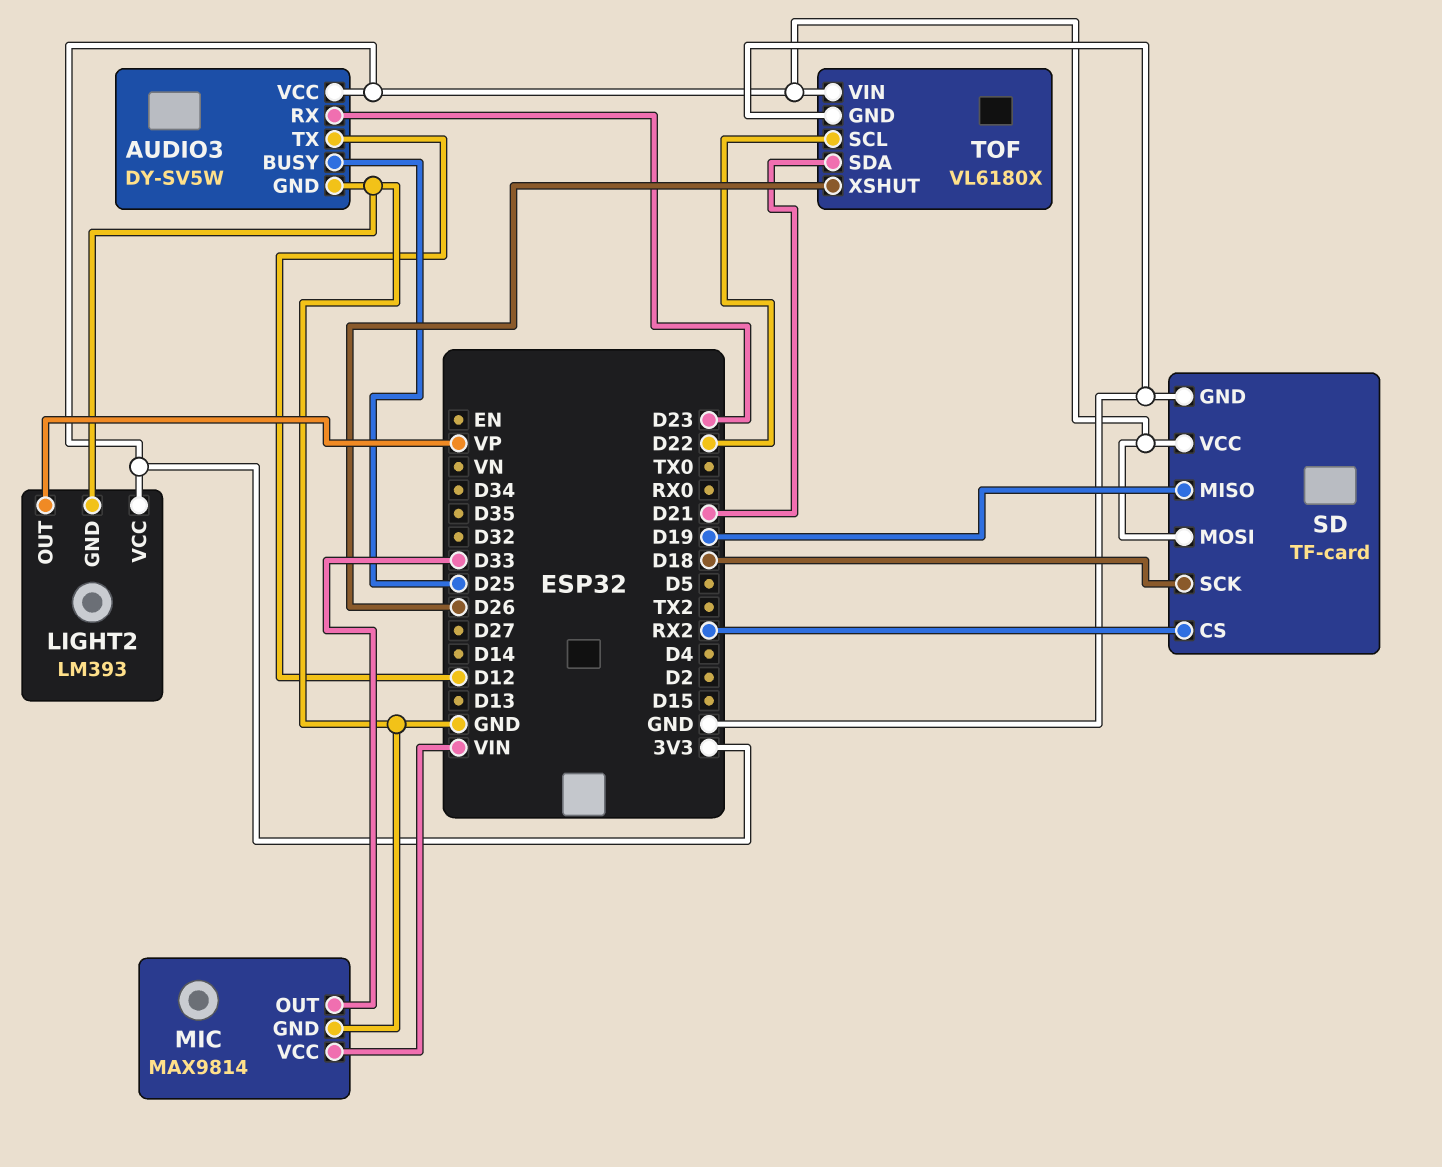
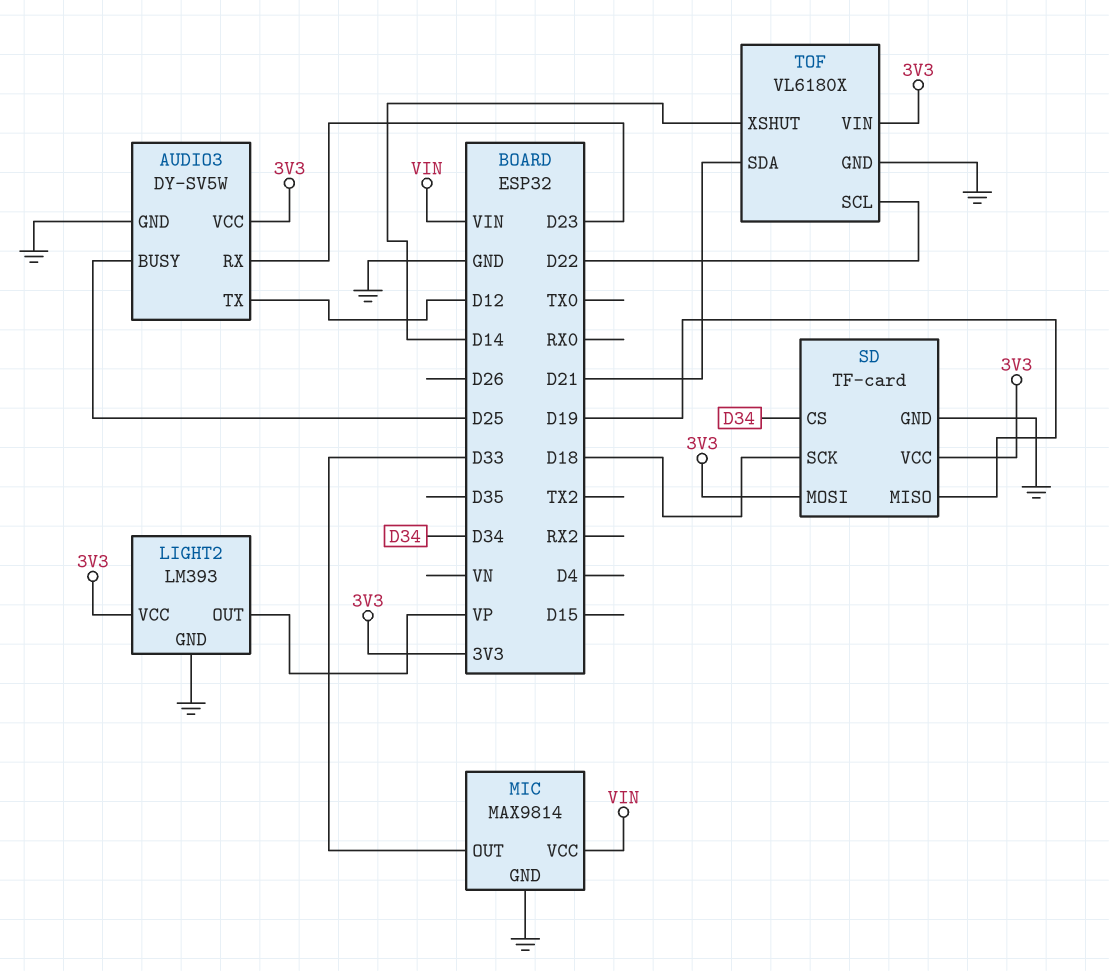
SD pin CS: RX2 -> D34
TOF pin XSHUT: D26 -> D14

